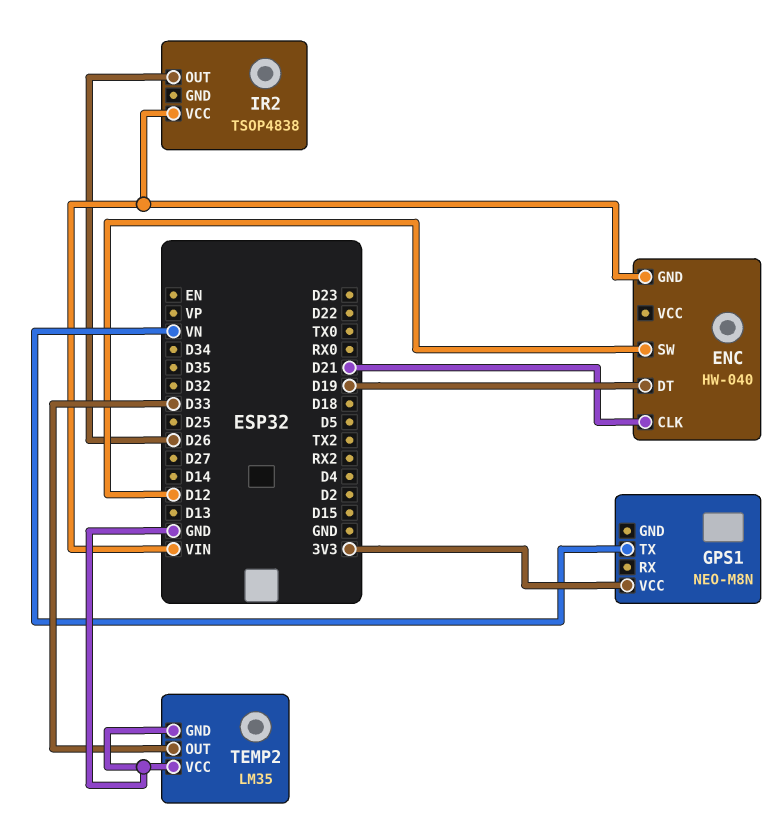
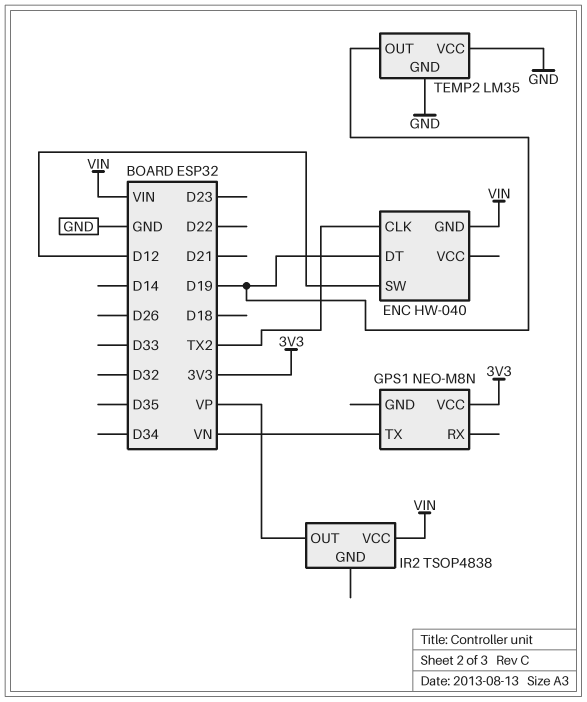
ENC pin CLK: D21 -> TX2
IR2 pin OUT: D26 -> VP
TEMP2 pin OUT: D33 -> D19

